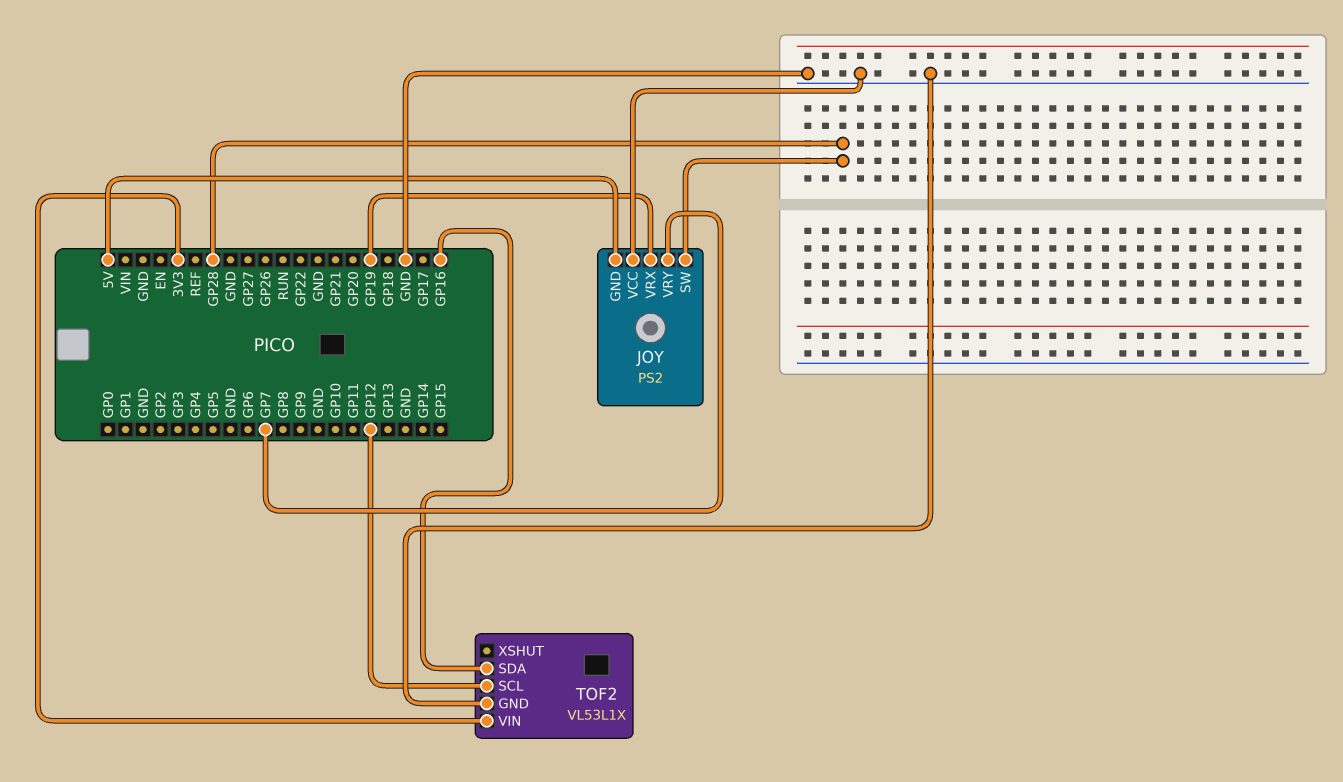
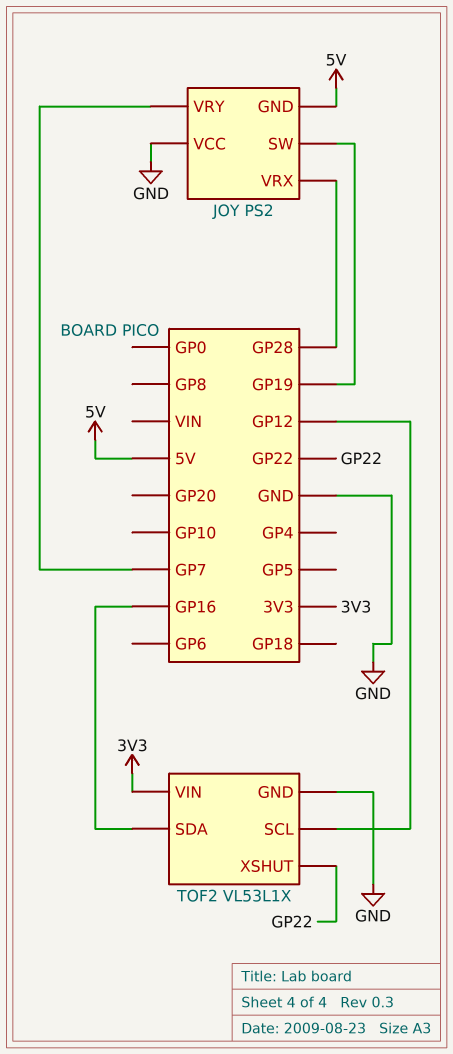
JOY pin SW: GP28 -> GP19
JOY pin VRX: GP19 -> GP28
TOF2 pin XSHUT: none -> GP22

